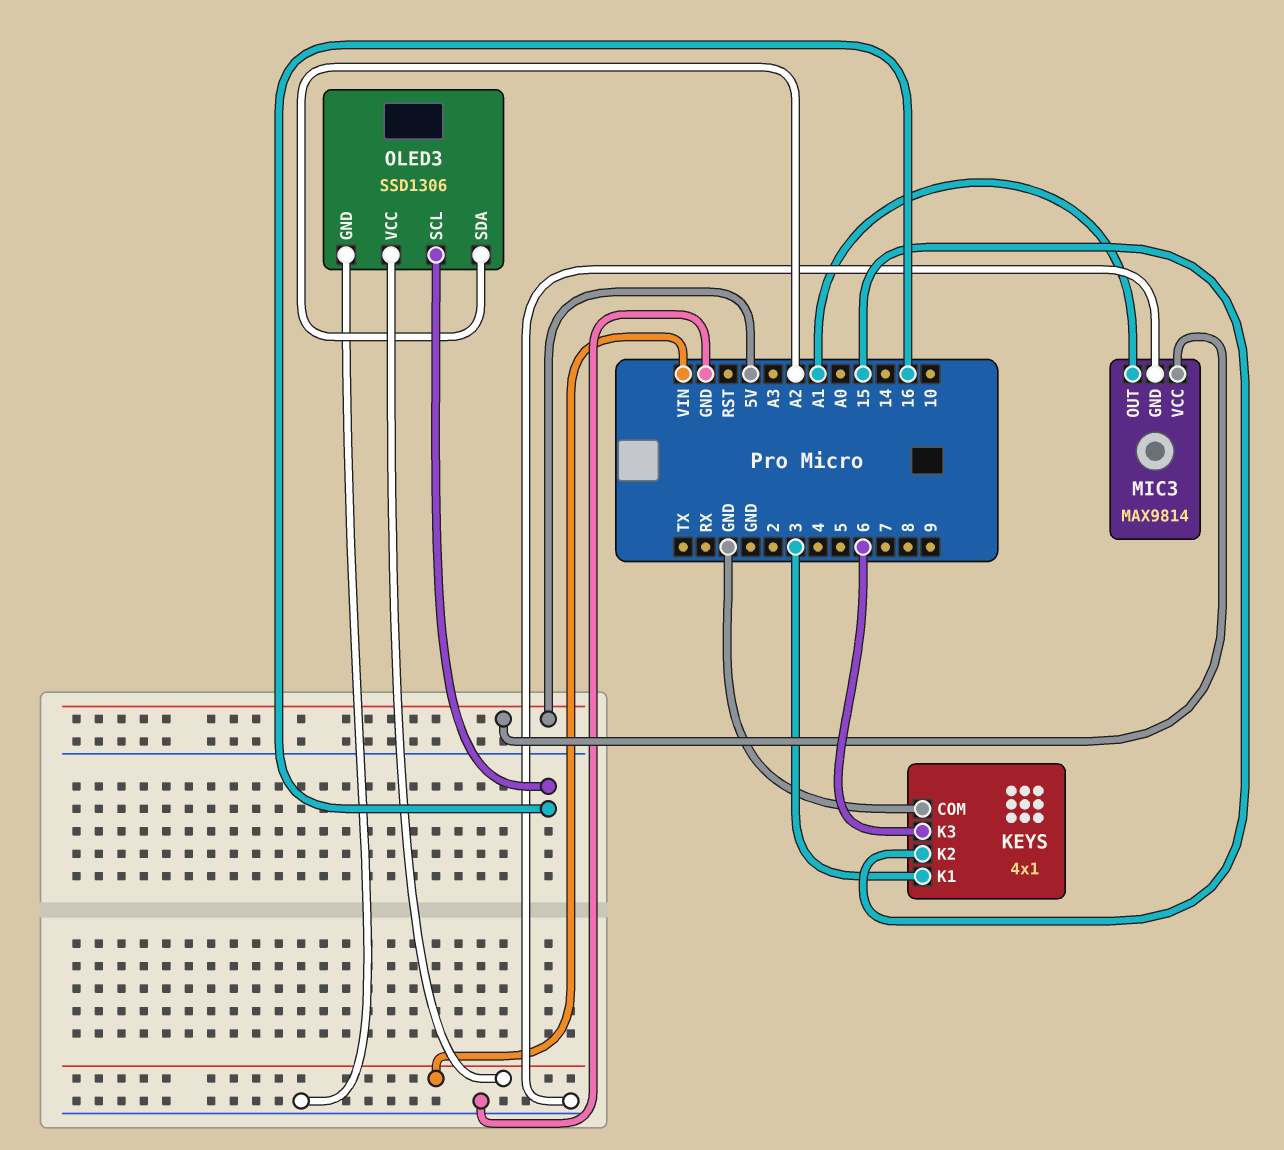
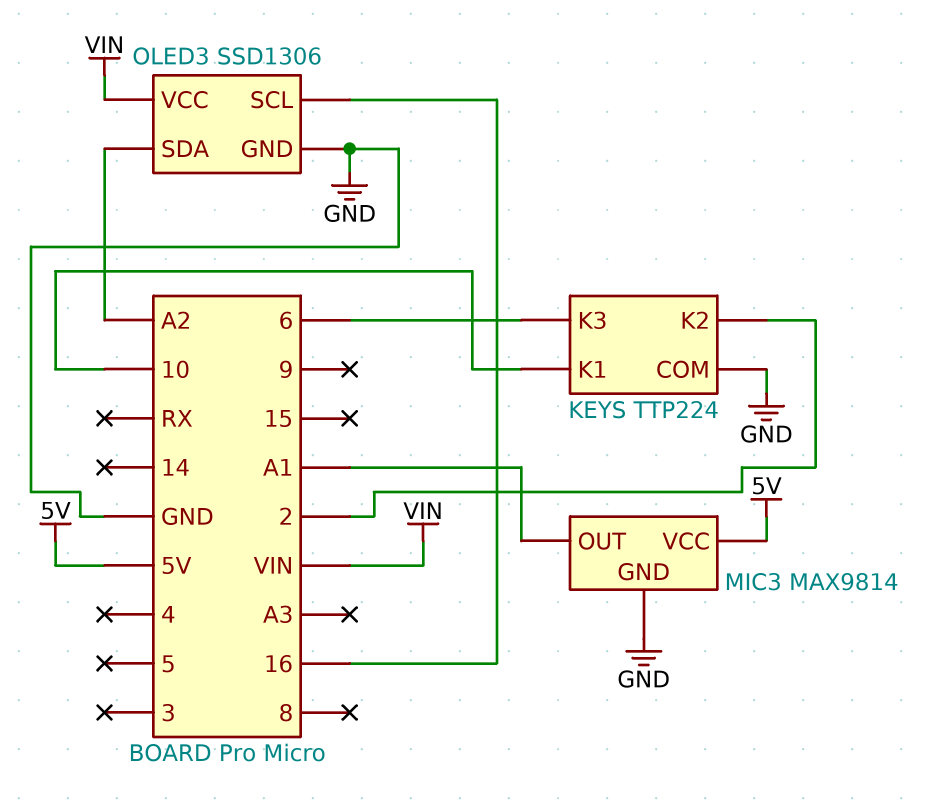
KEYS: 4x1 -> TTP224
KEYS pin K1: 3 -> 10
KEYS pin K2: 15 -> 2

